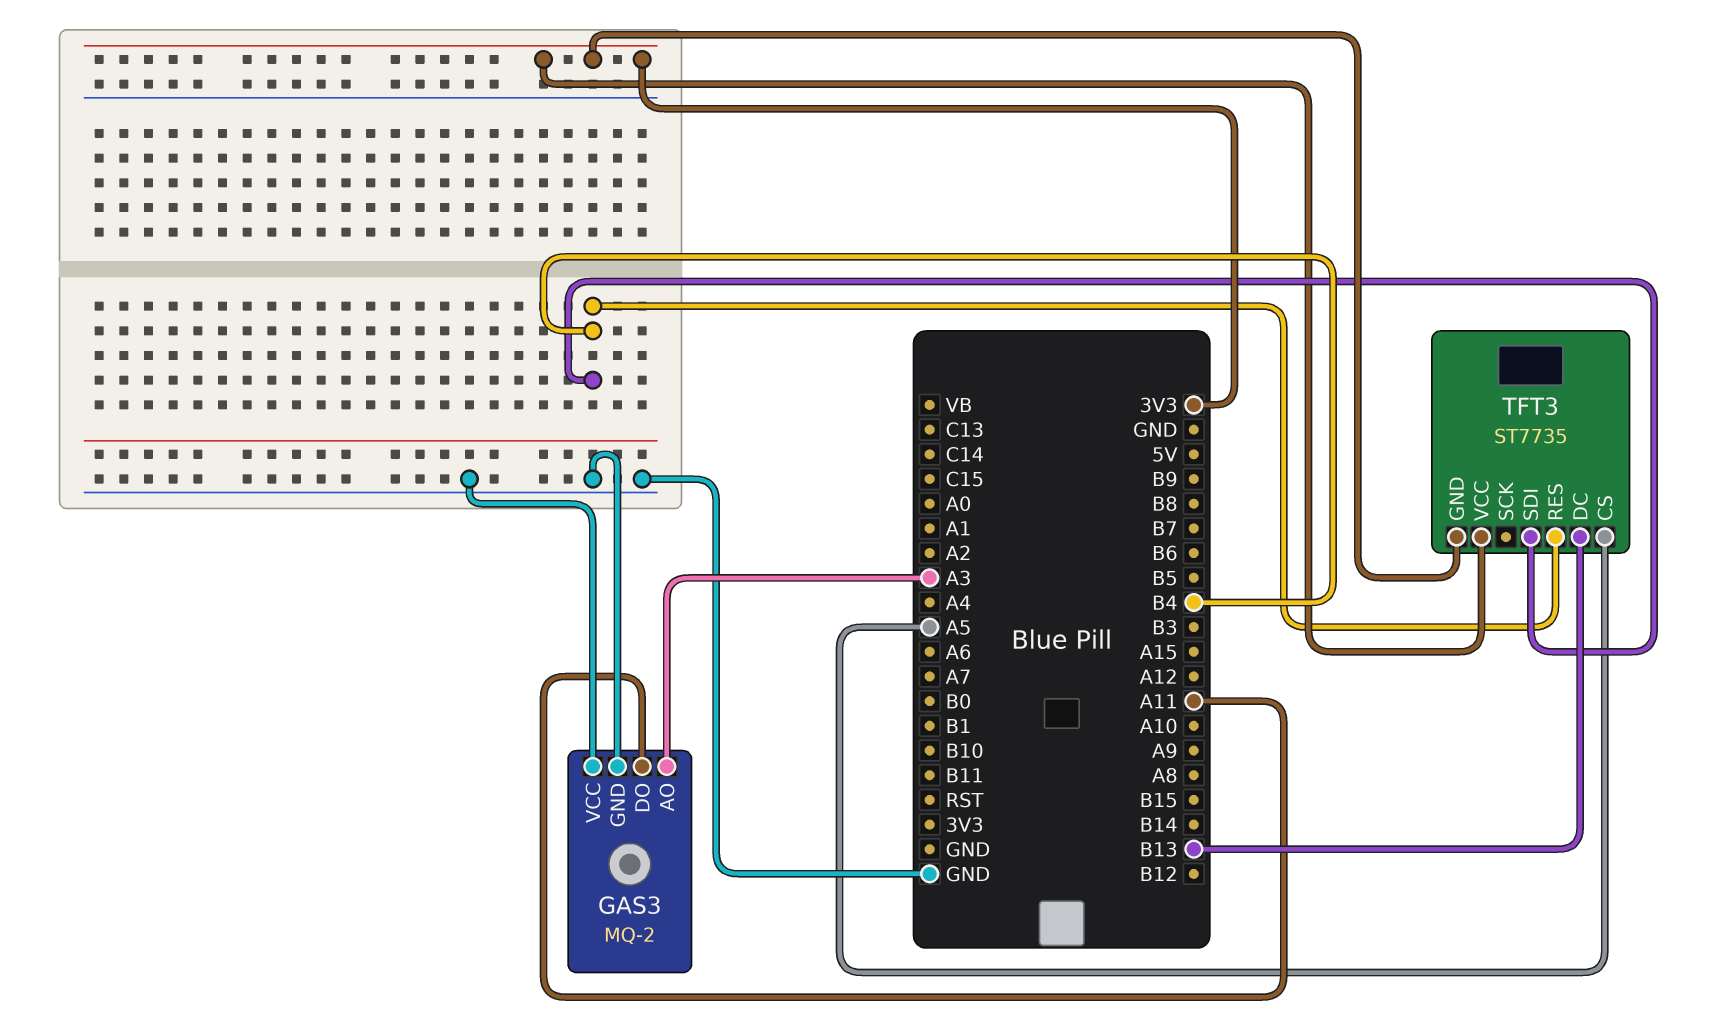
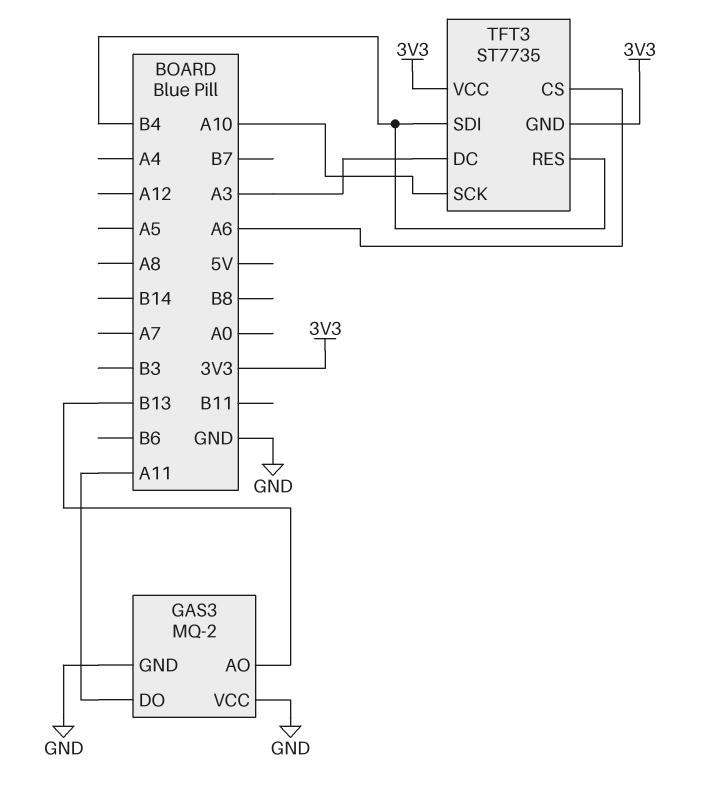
GAS3 pin AO: A3 -> B13
TFT3 pin CS: A5 -> A6
TFT3 pin DC: B13 -> A3
TFT3 pin SCK: none -> A10

